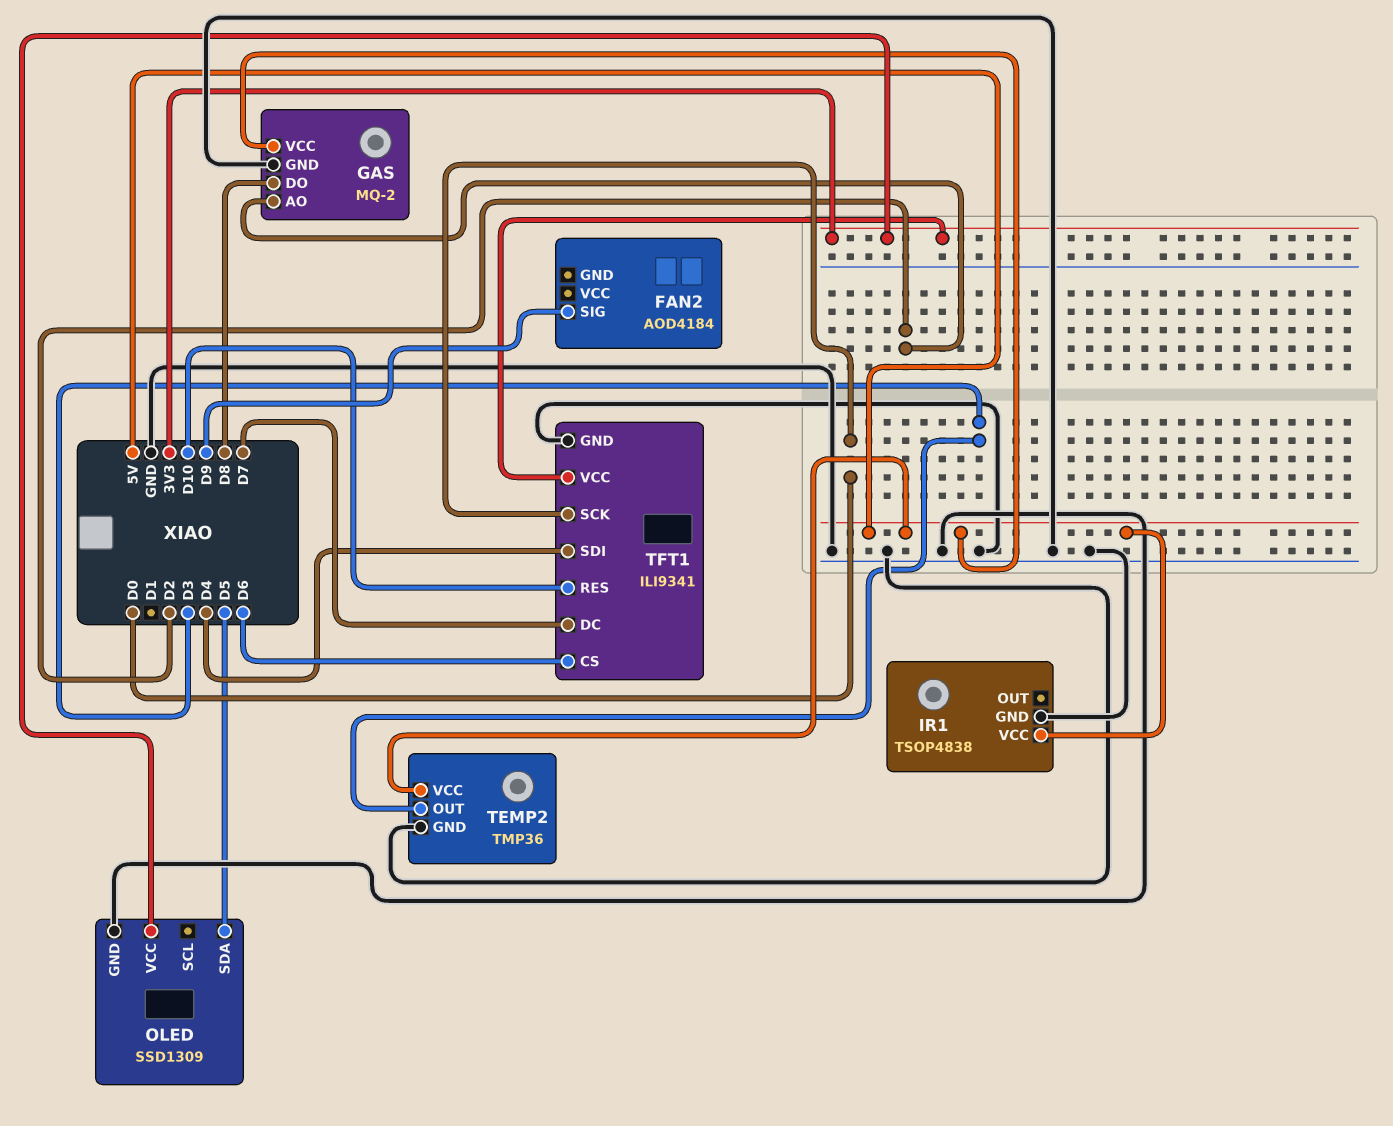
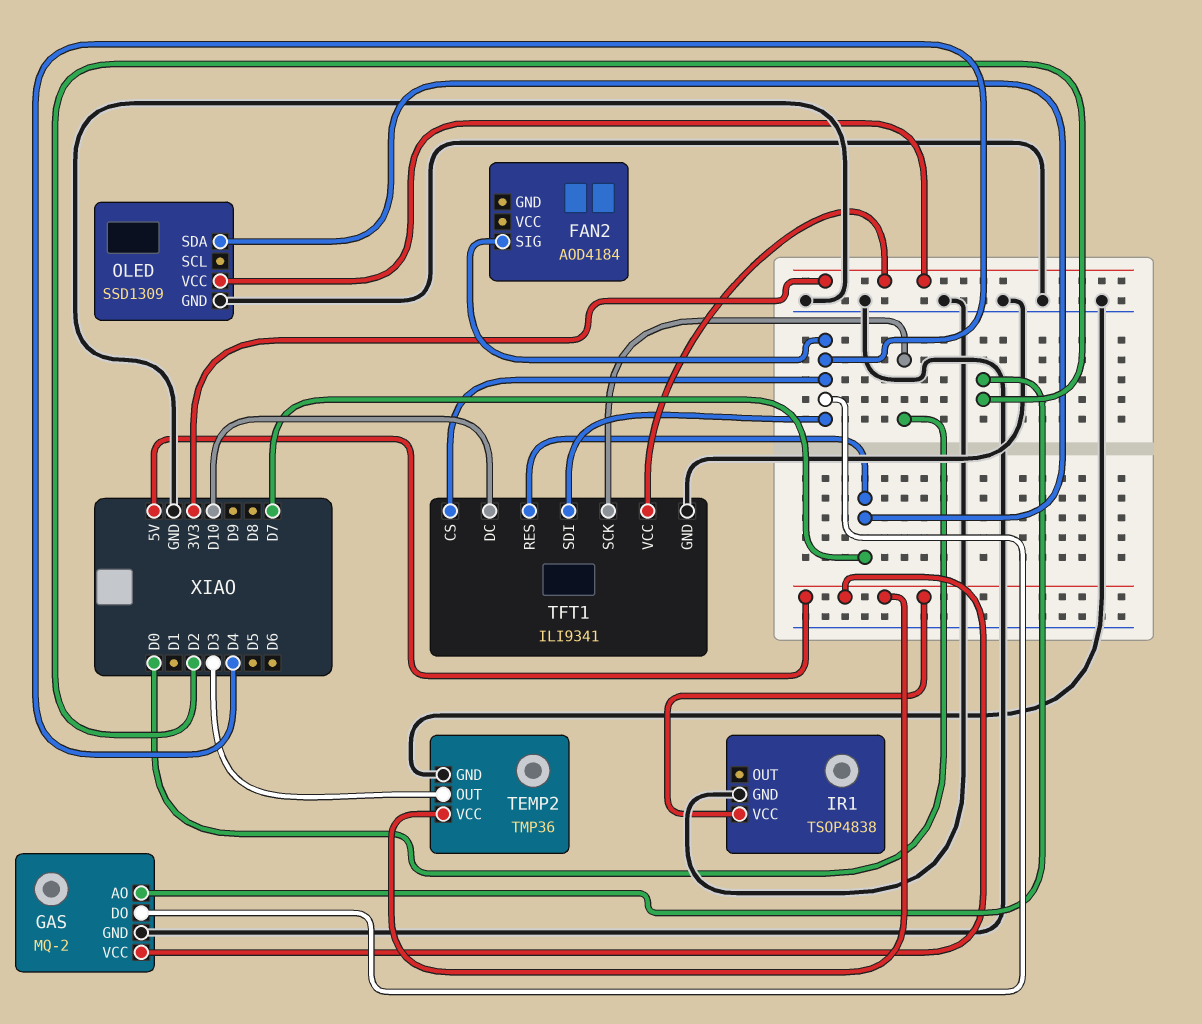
FAN2 pin SIG: D9 -> D4
GAS pin DO: D8 -> D4
OLED pin SDA: D5 -> D7
TFT1 pin CS: D6 -> D4
TFT1 pin DC: D7 -> D10
TFT1 pin RES: D10 -> D7

